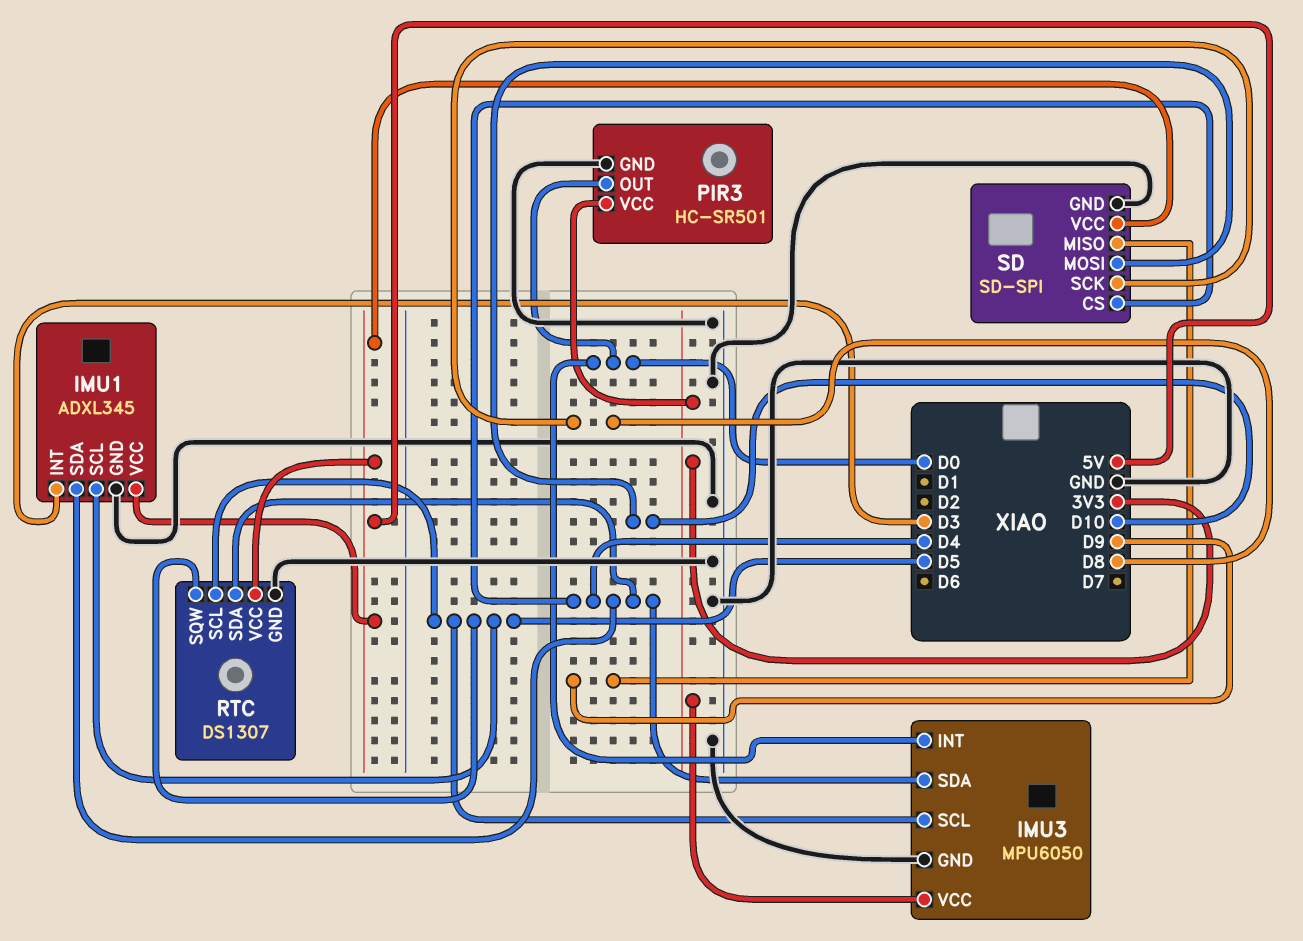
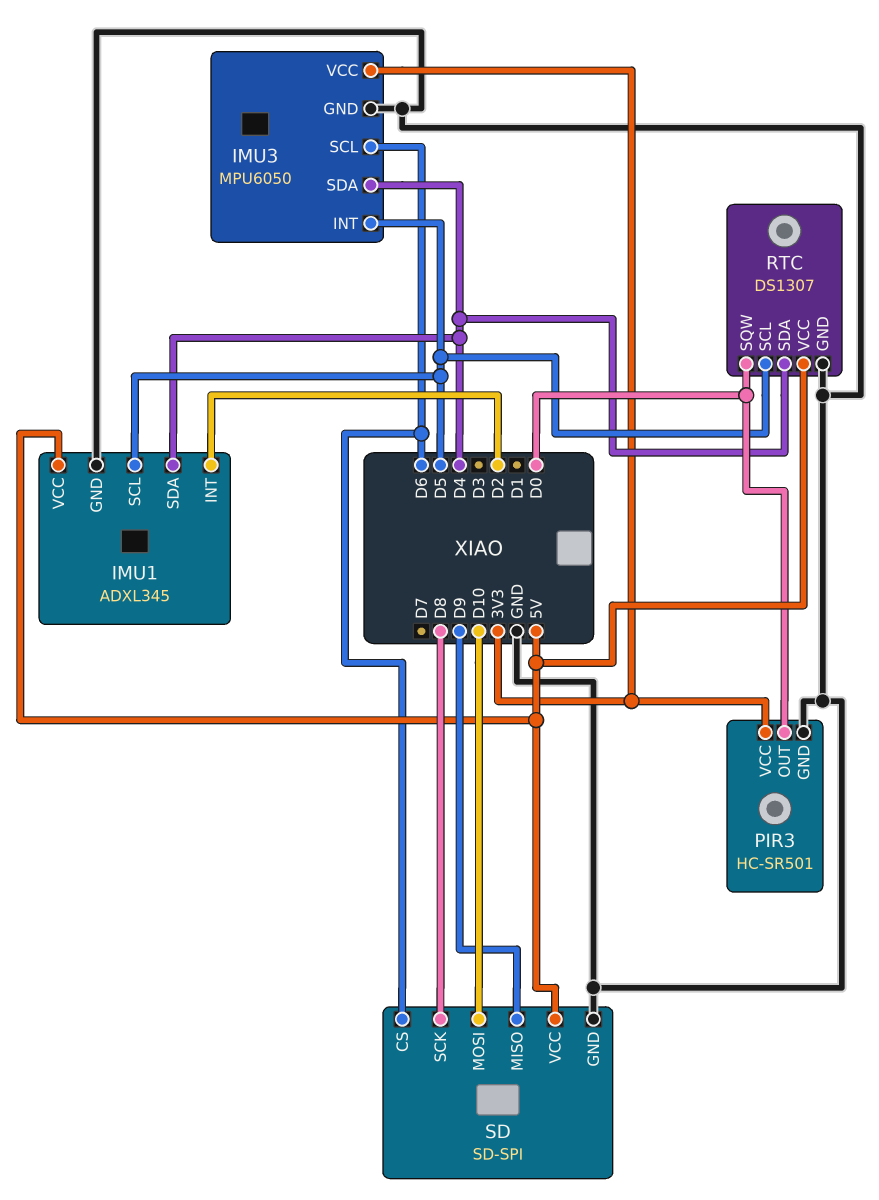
IMU1 pin INT: D3 -> D2
IMU3 pin INT: D0 -> D5
IMU3 pin SCL: D5 -> D6
RTC pin SQW: D5 -> D0
SD pin CS: D4 -> D6

